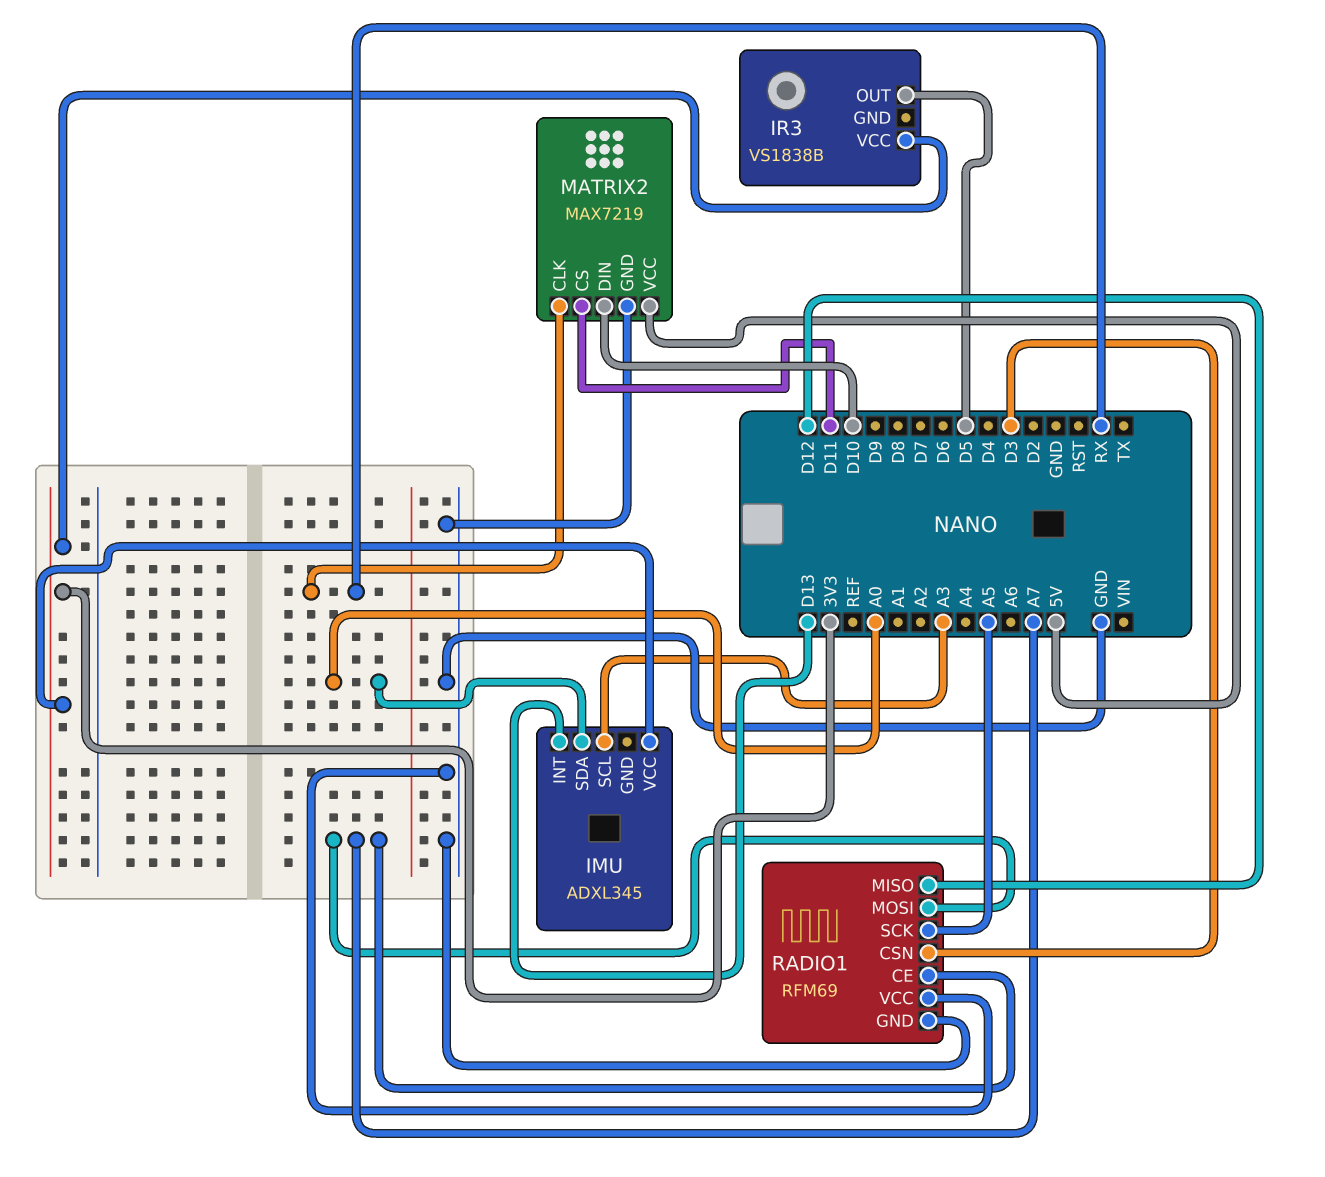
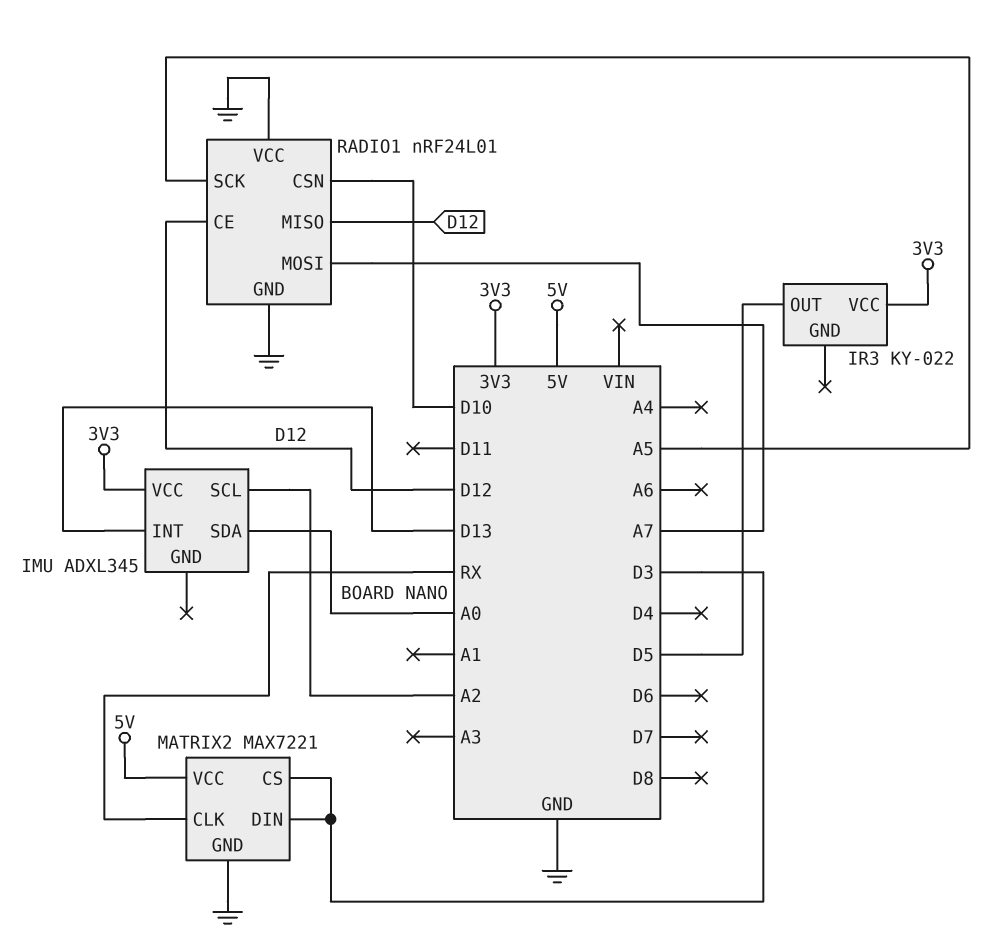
IMU pin SCL: A3 -> A2
IR3: VS1838B -> KY-022
MATRIX2: MAX7219 -> MAX7221
MATRIX2 pin CS: D11 -> D3
MATRIX2 pin DIN: D10 -> D3
RADIO1: RFM69 -> nRF24L01
RADIO1 pin CE: A7 -> D12
RADIO1 pin CSN: D3 -> D10

